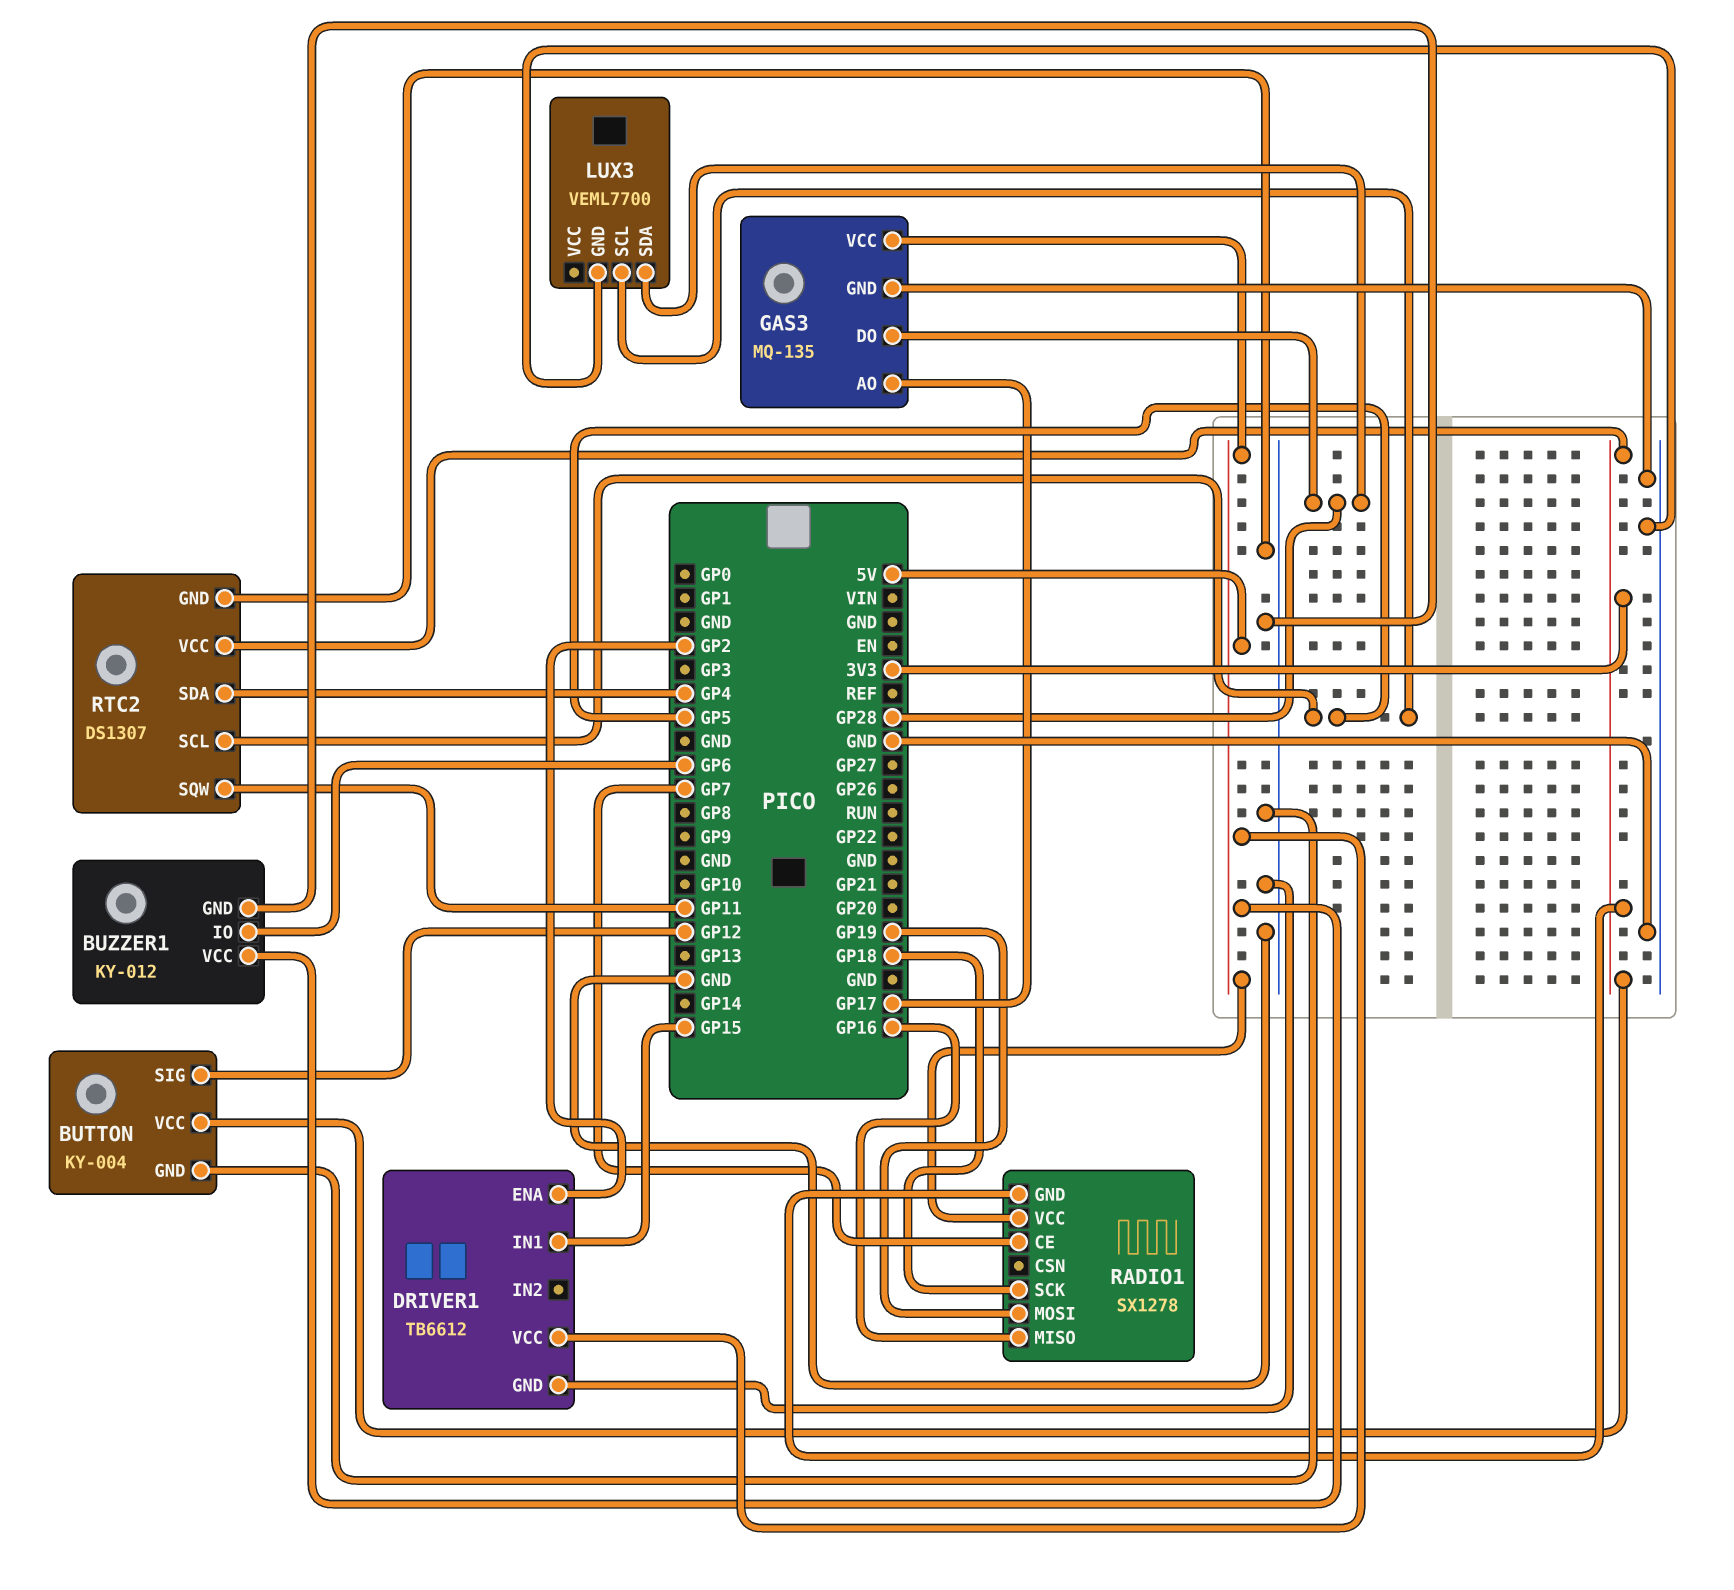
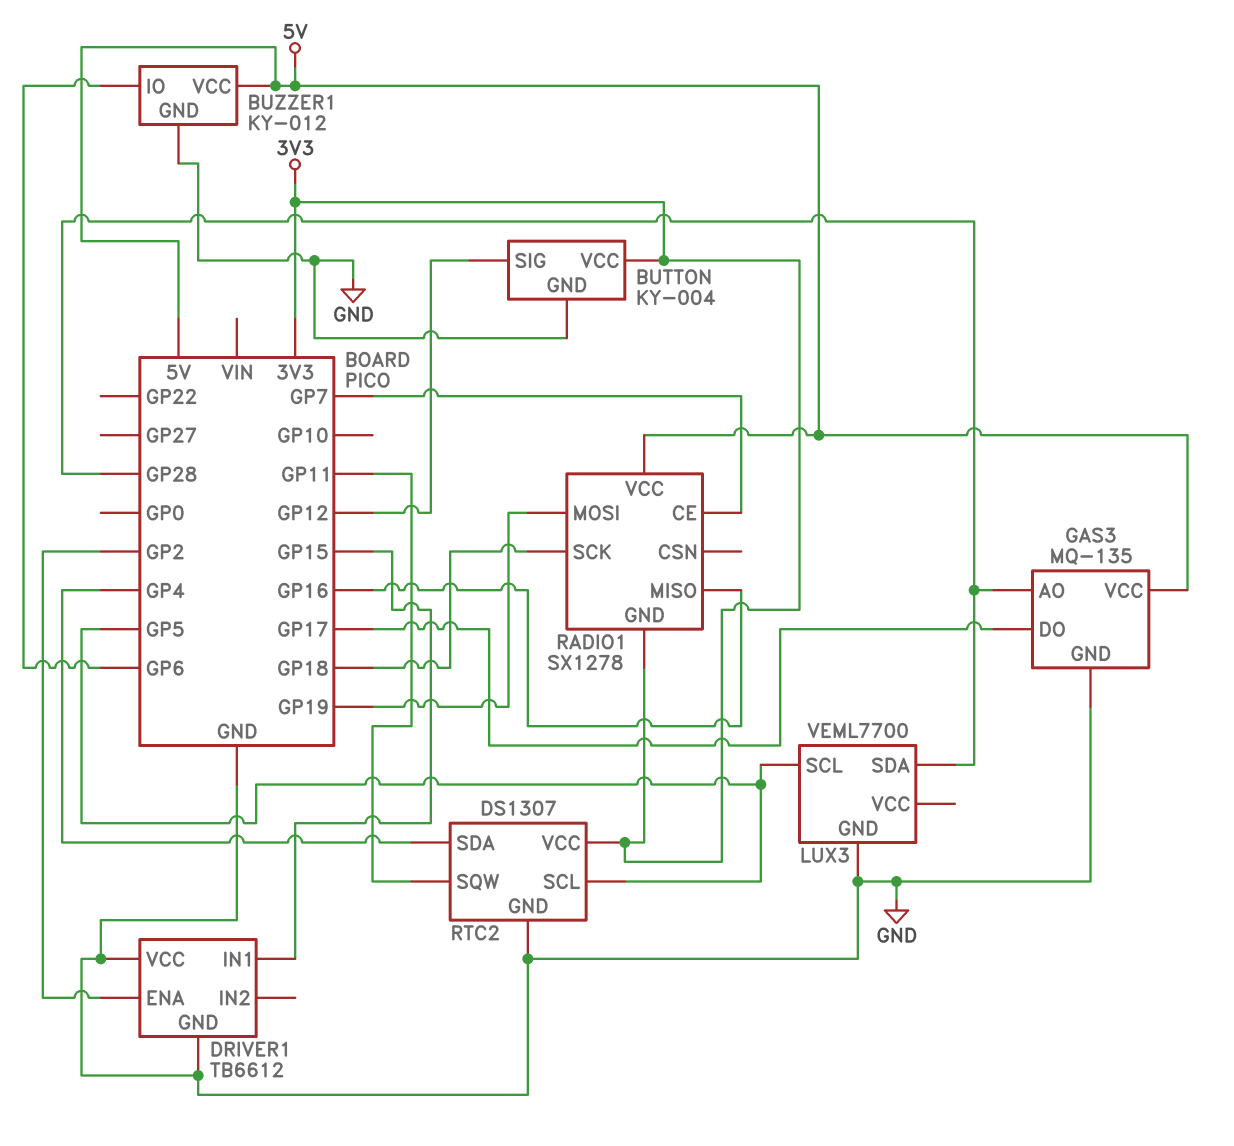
DRIVER1 pin VCC: 5V -> GND
GAS3 pin AO: GP17 -> GP28
GAS3 pin DO: GP28 -> GP17

